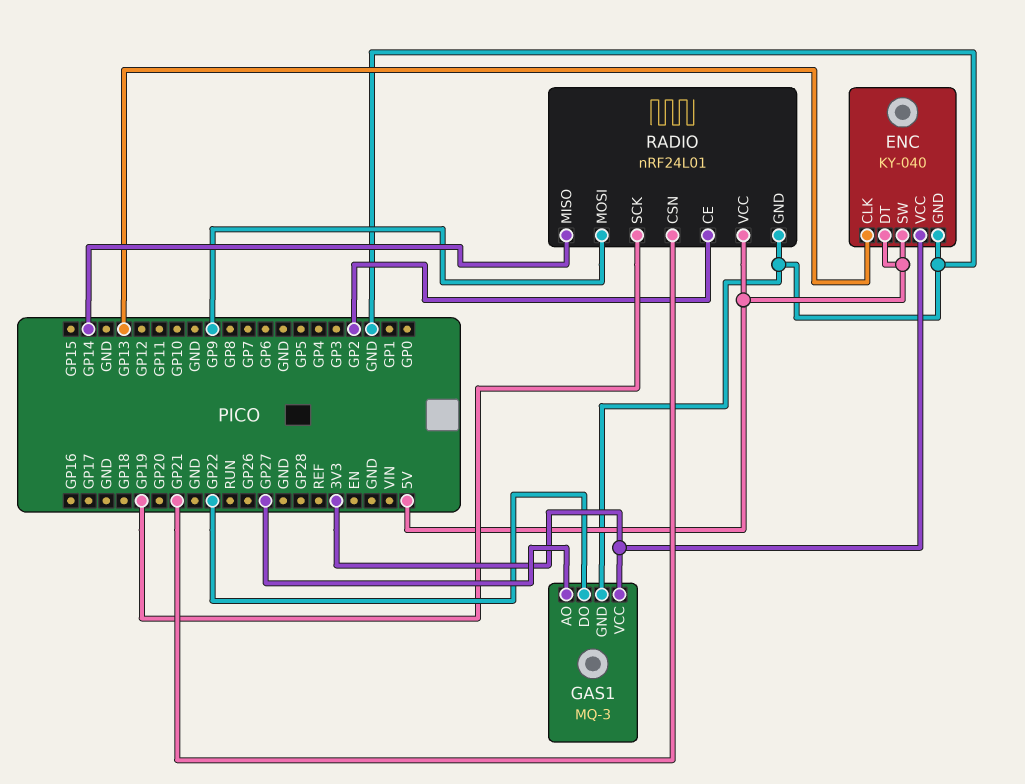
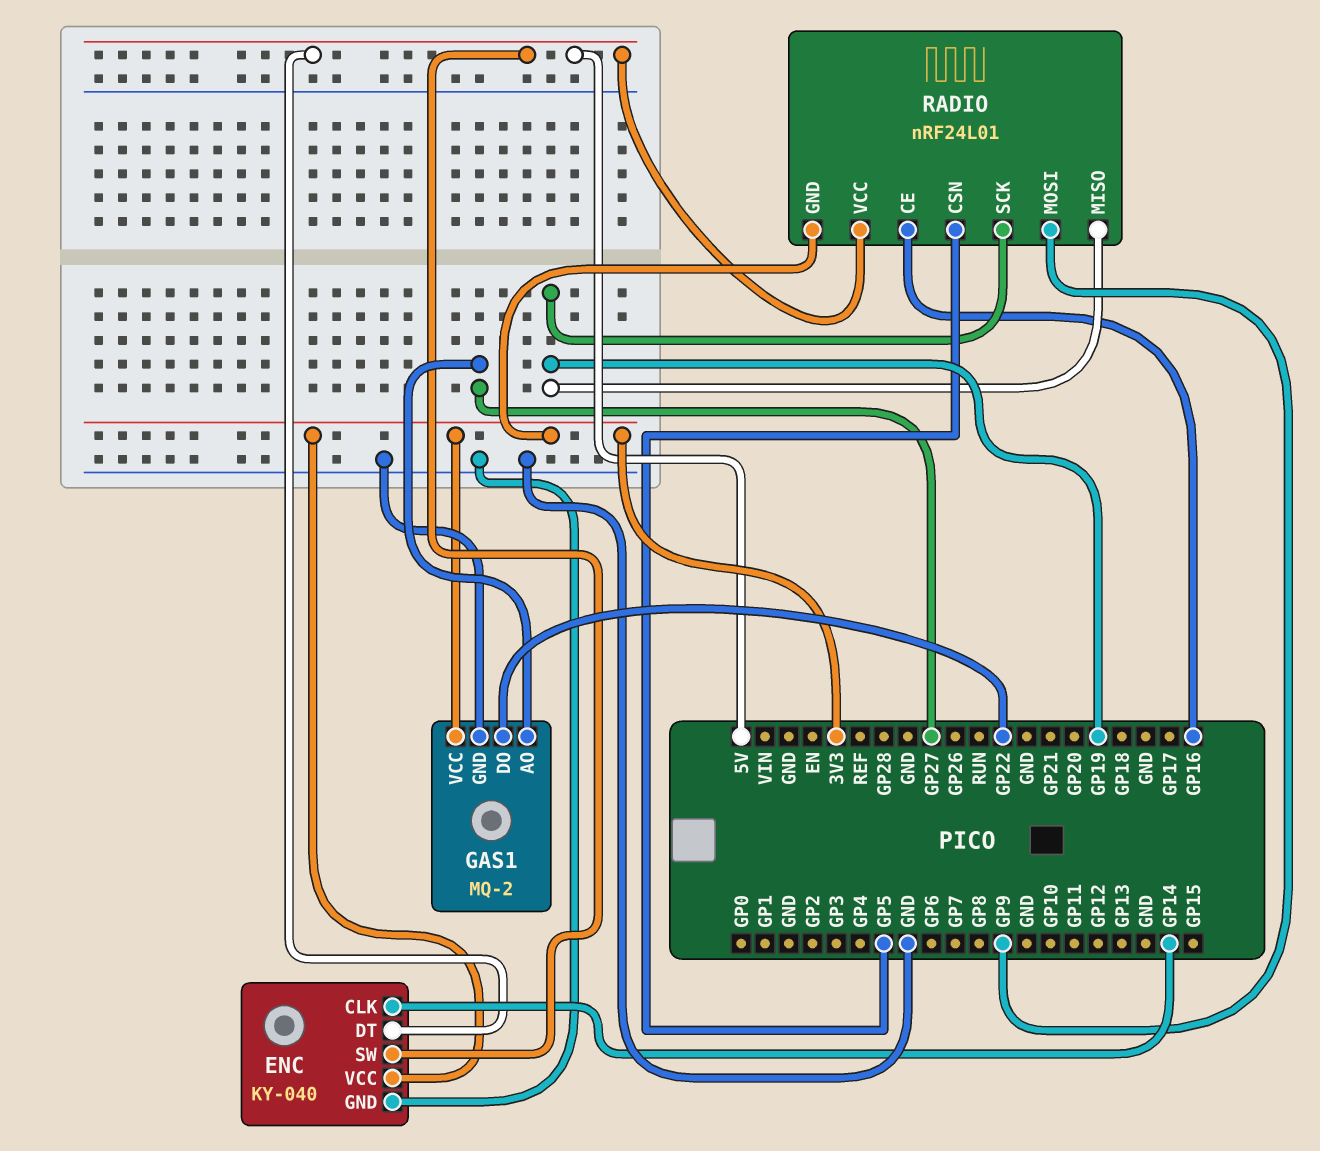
ENC pin CLK: GP13 -> GP14
GAS1: MQ-3 -> MQ-2
RADIO pin CE: GP2 -> GP16
RADIO pin CSN: GP21 -> GP5
RADIO pin GND: GND -> 3V3
RADIO pin MISO: GP14 -> GP19

